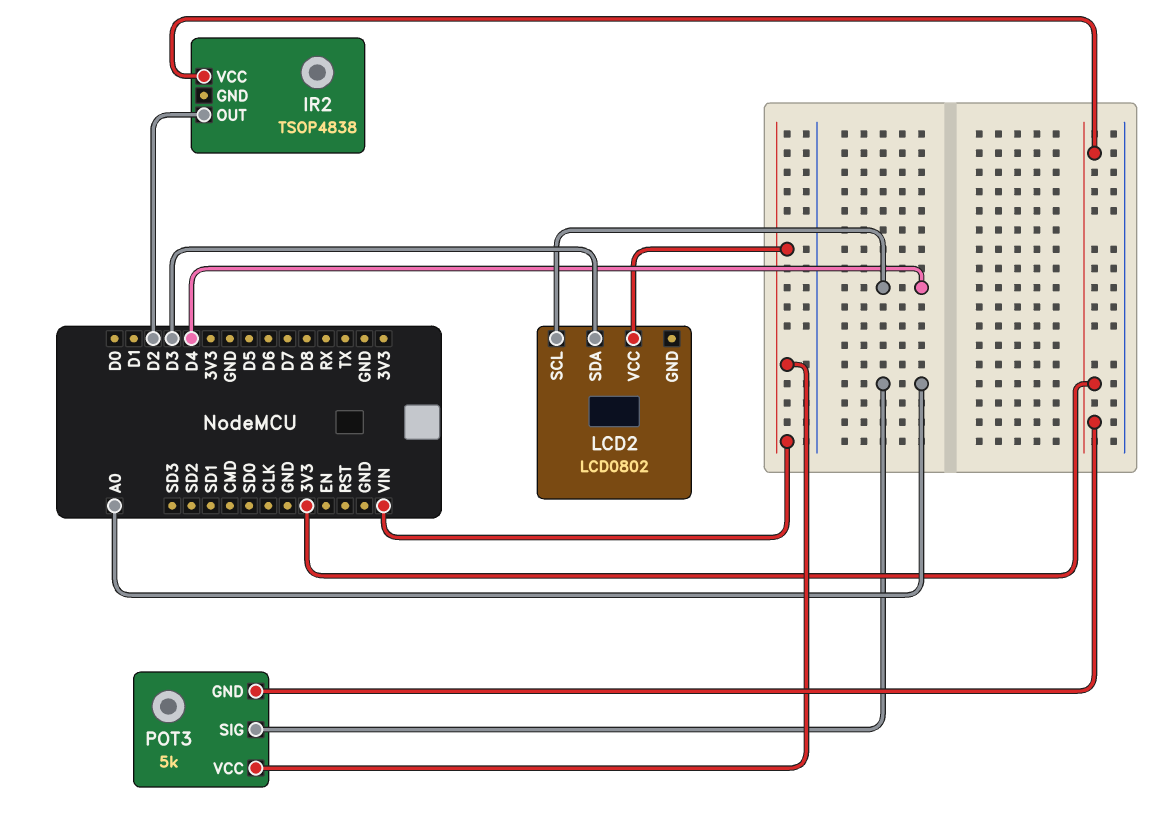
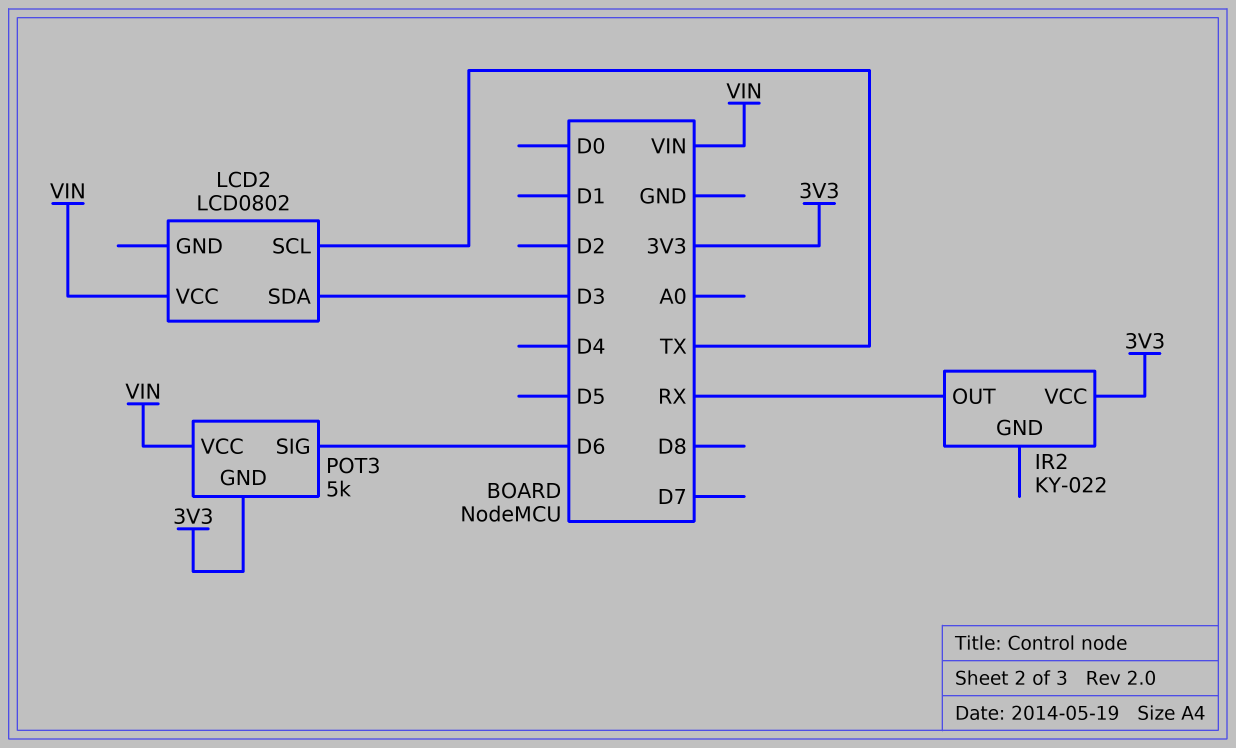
IR2: TSOP4838 -> KY-022
IR2 pin OUT: D2 -> RX
LCD2 pin SCL: D4 -> TX
POT3 pin SIG: A0 -> D6

